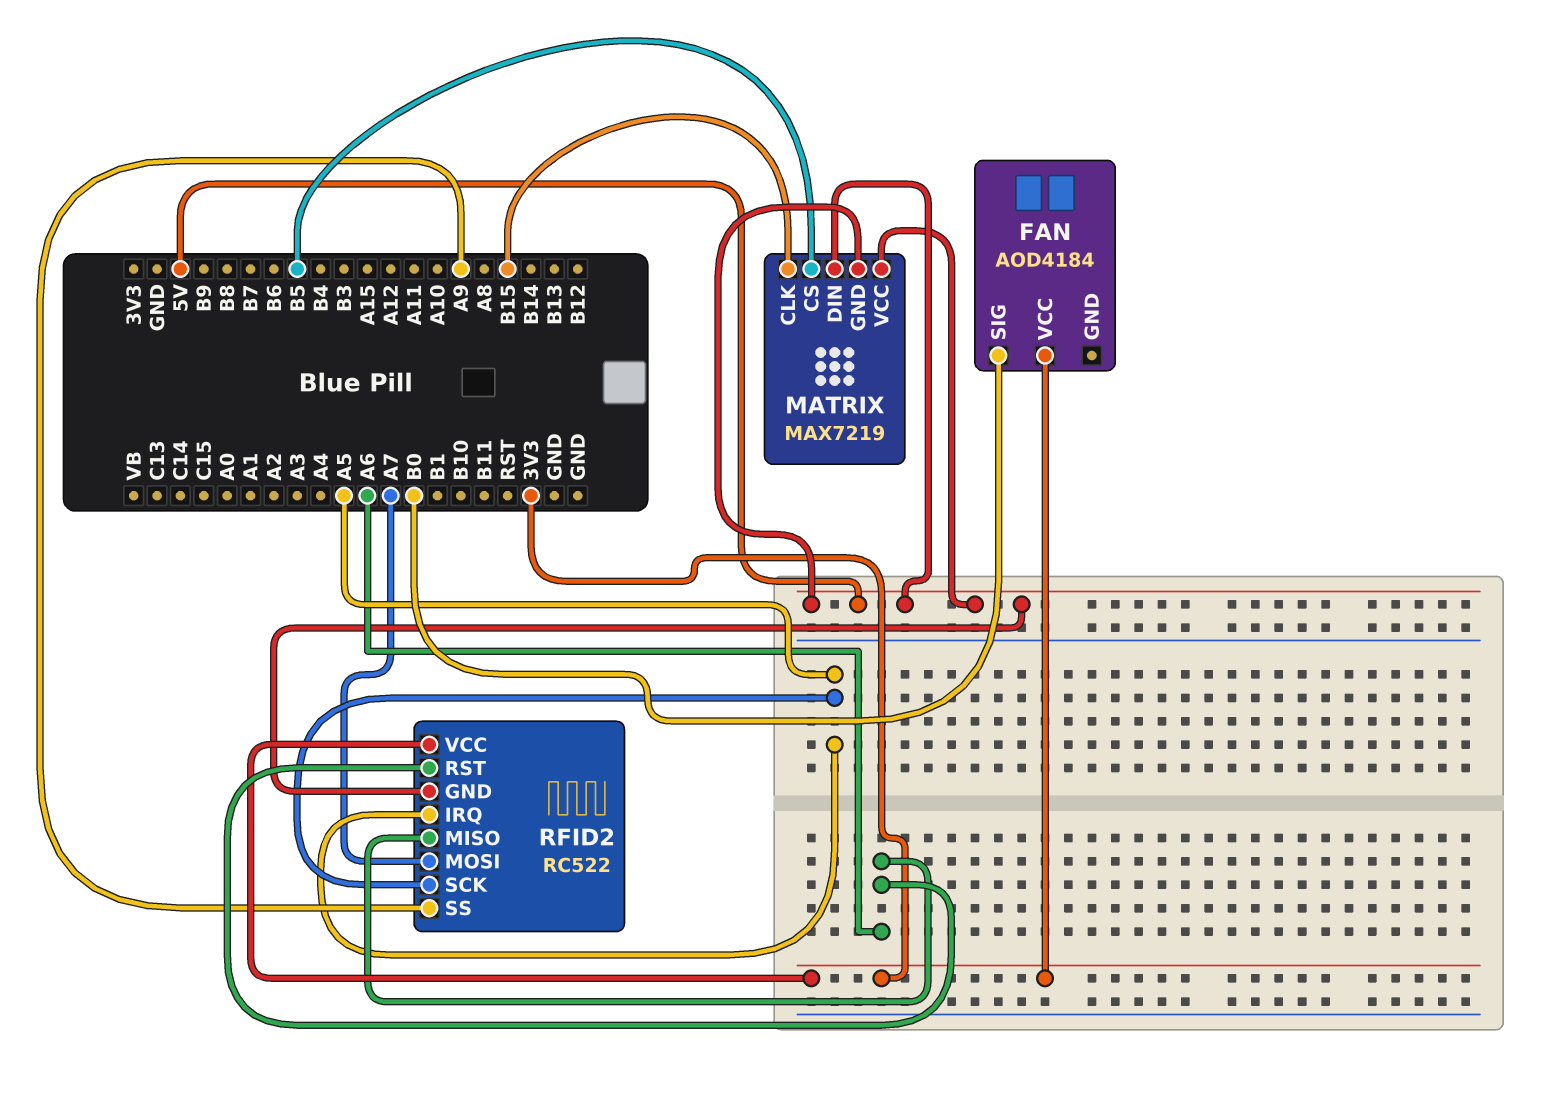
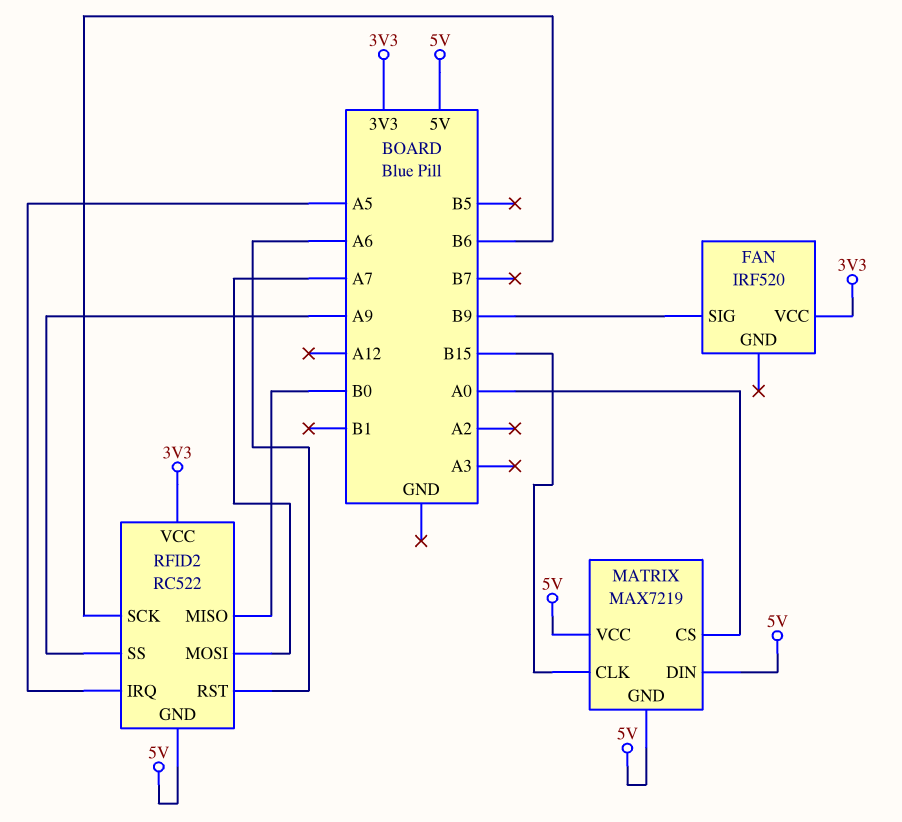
FAN: AOD4184 -> IRF520
FAN pin SIG: B0 -> B9
MATRIX pin CS: B5 -> A0
RFID2 pin MISO: A6 -> B0
RFID2 pin SCK: A5 -> B6

